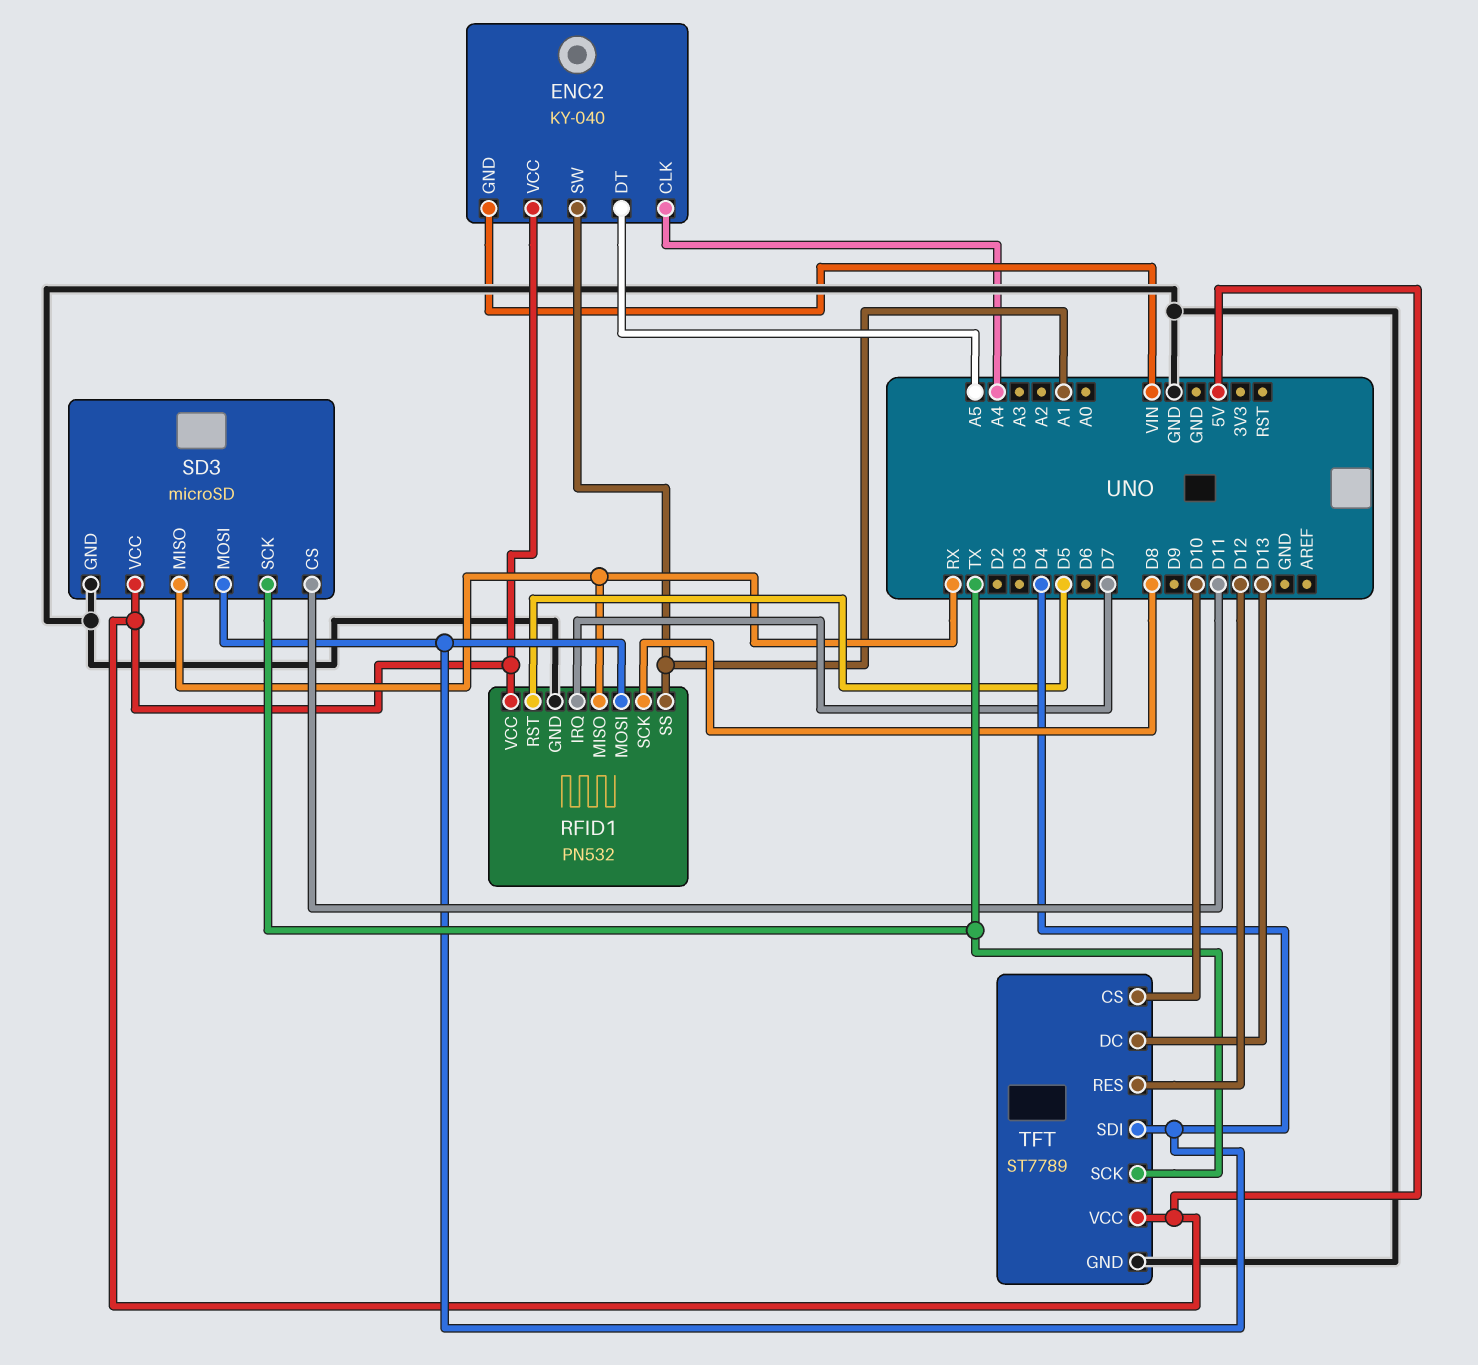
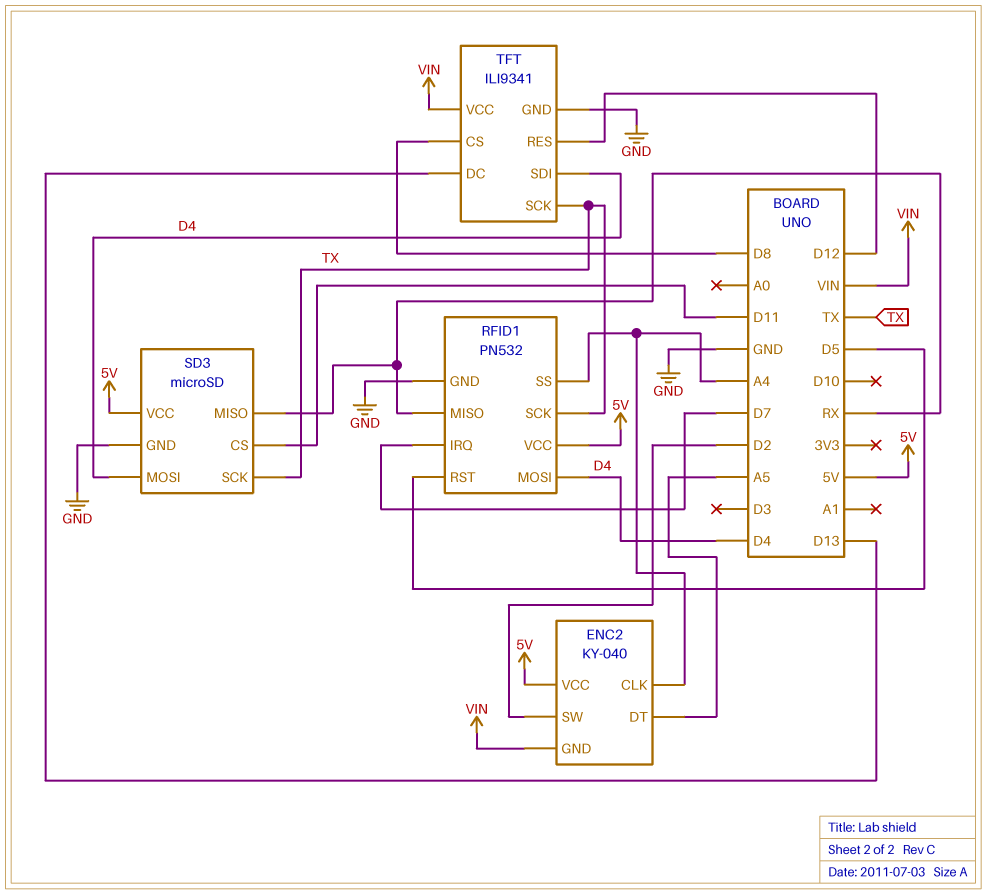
ENC2 pin SW: A1 -> D2
RFID1 pin SCK: D8 -> TX
RFID1 pin SS: A1 -> A4
TFT: ST7789 -> ILI9341
TFT pin CS: D10 -> D8
TFT pin VCC: 5V -> VIN

